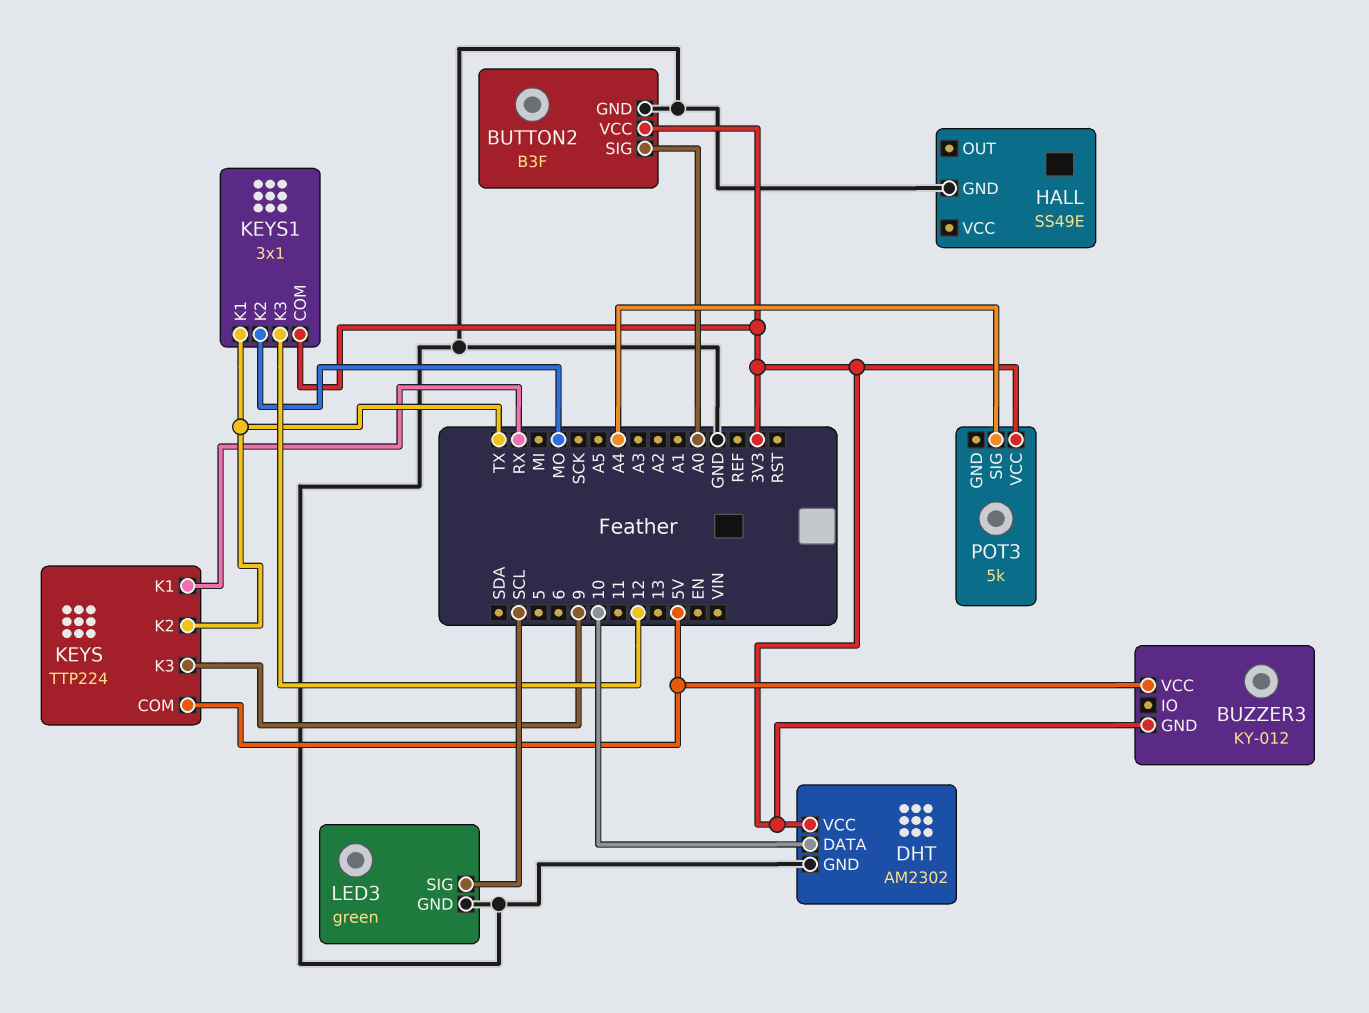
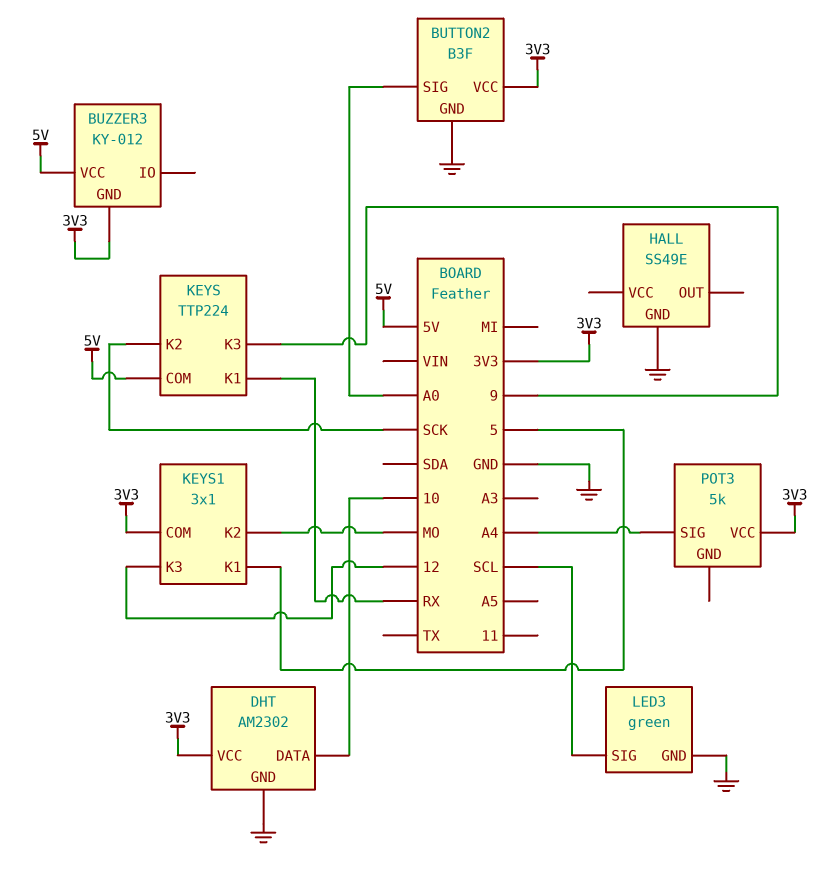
KEYS pin K2: TX -> SCK
KEYS1 pin K1: TX -> 5

